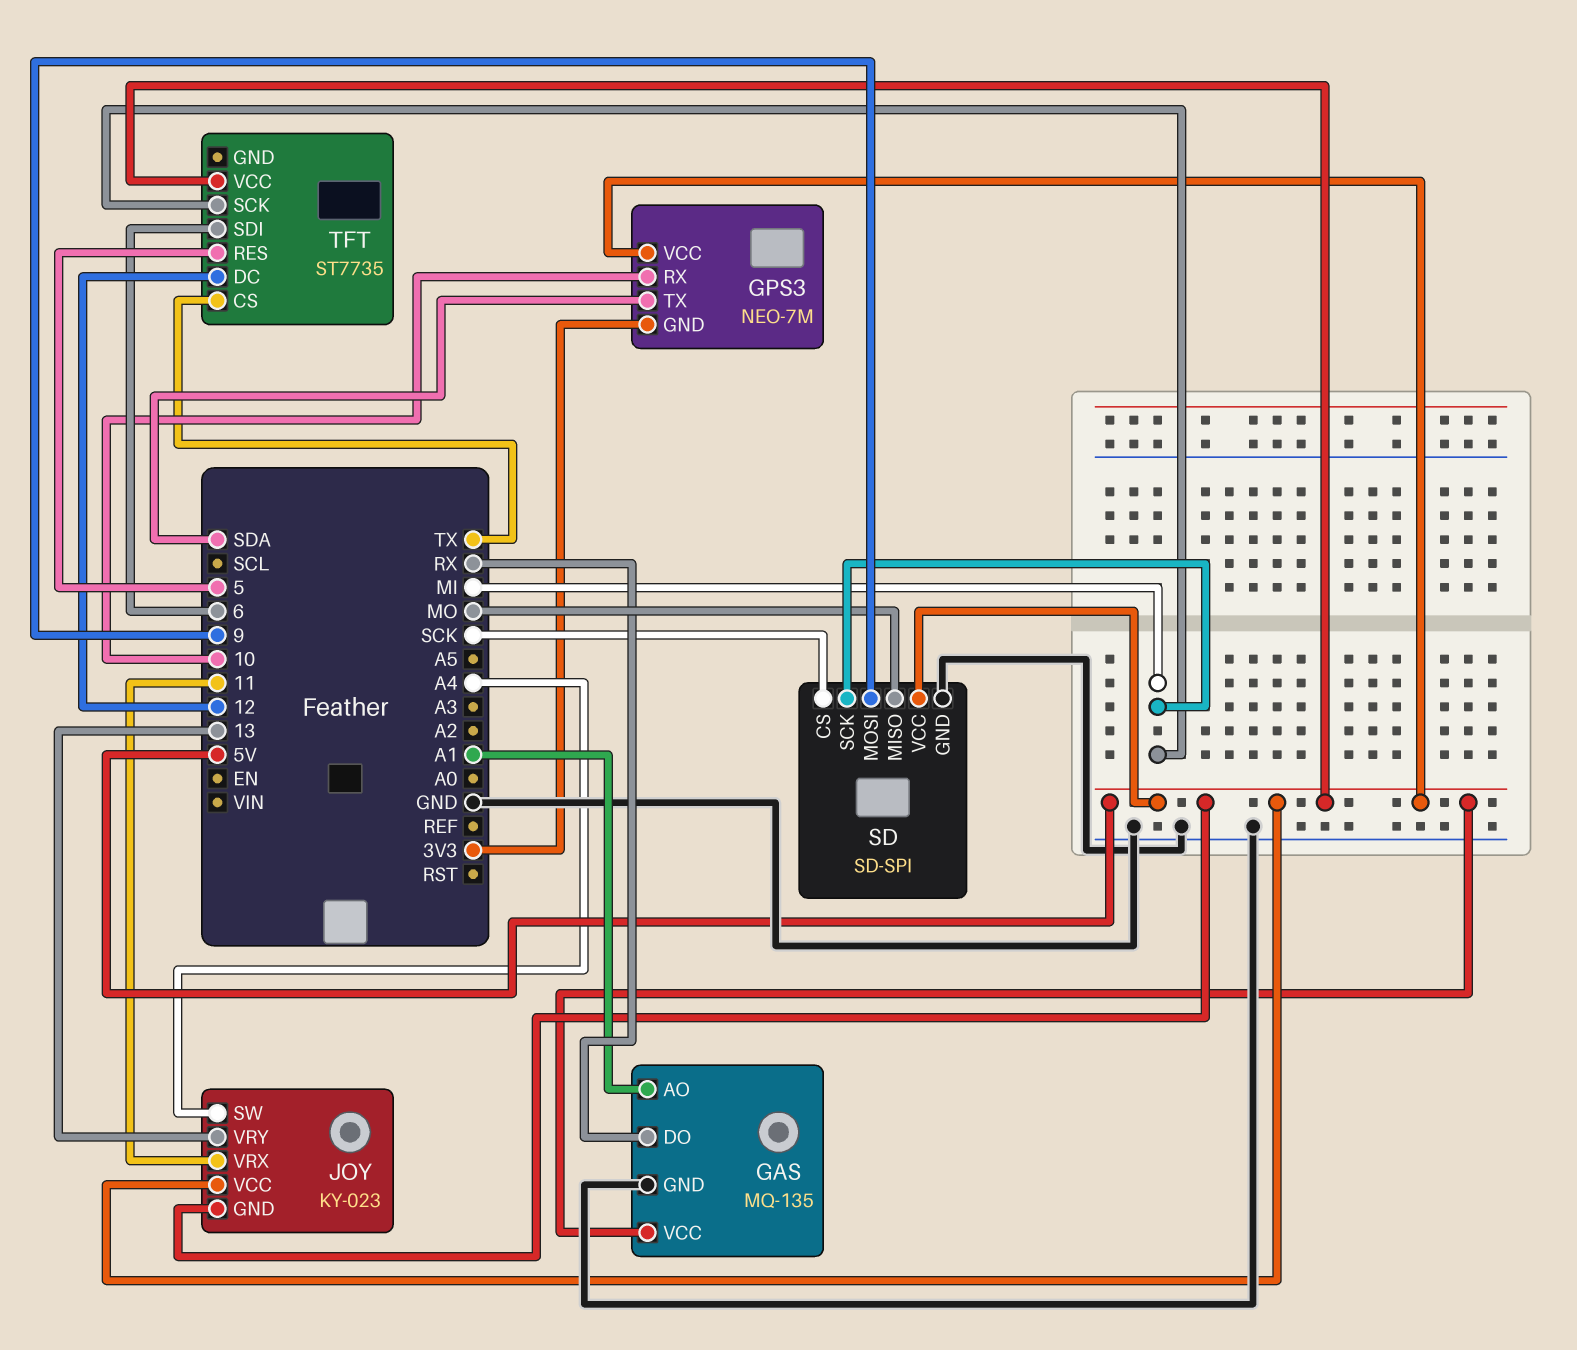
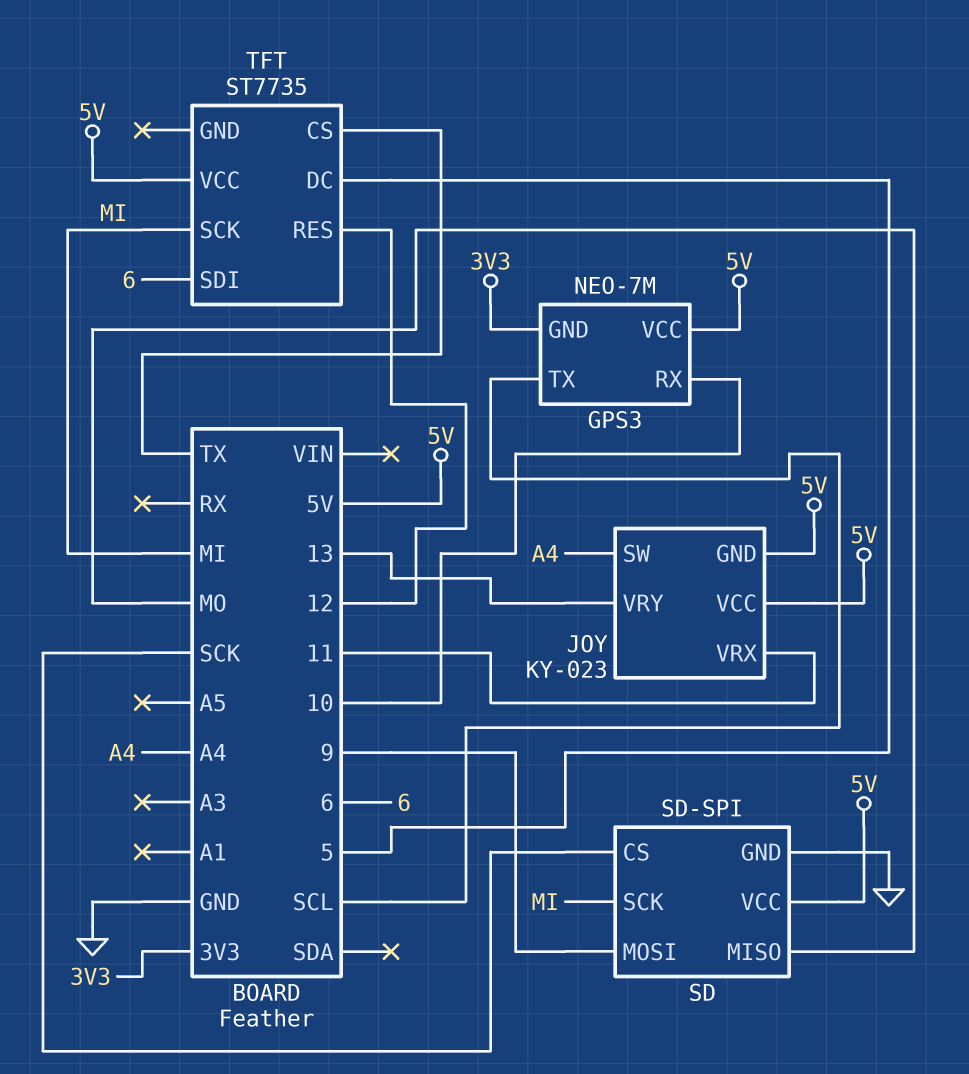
GAS: MQ-135 -> none
GAS pin AO: A1 -> none
GAS pin DO: RX -> none
GAS pin GND: GND -> none
GAS pin VCC: 5V -> none
GPS3 pin TX: SDA -> SCL
TFT pin DC: 12 -> 5
TFT pin RES: 5 -> 12

